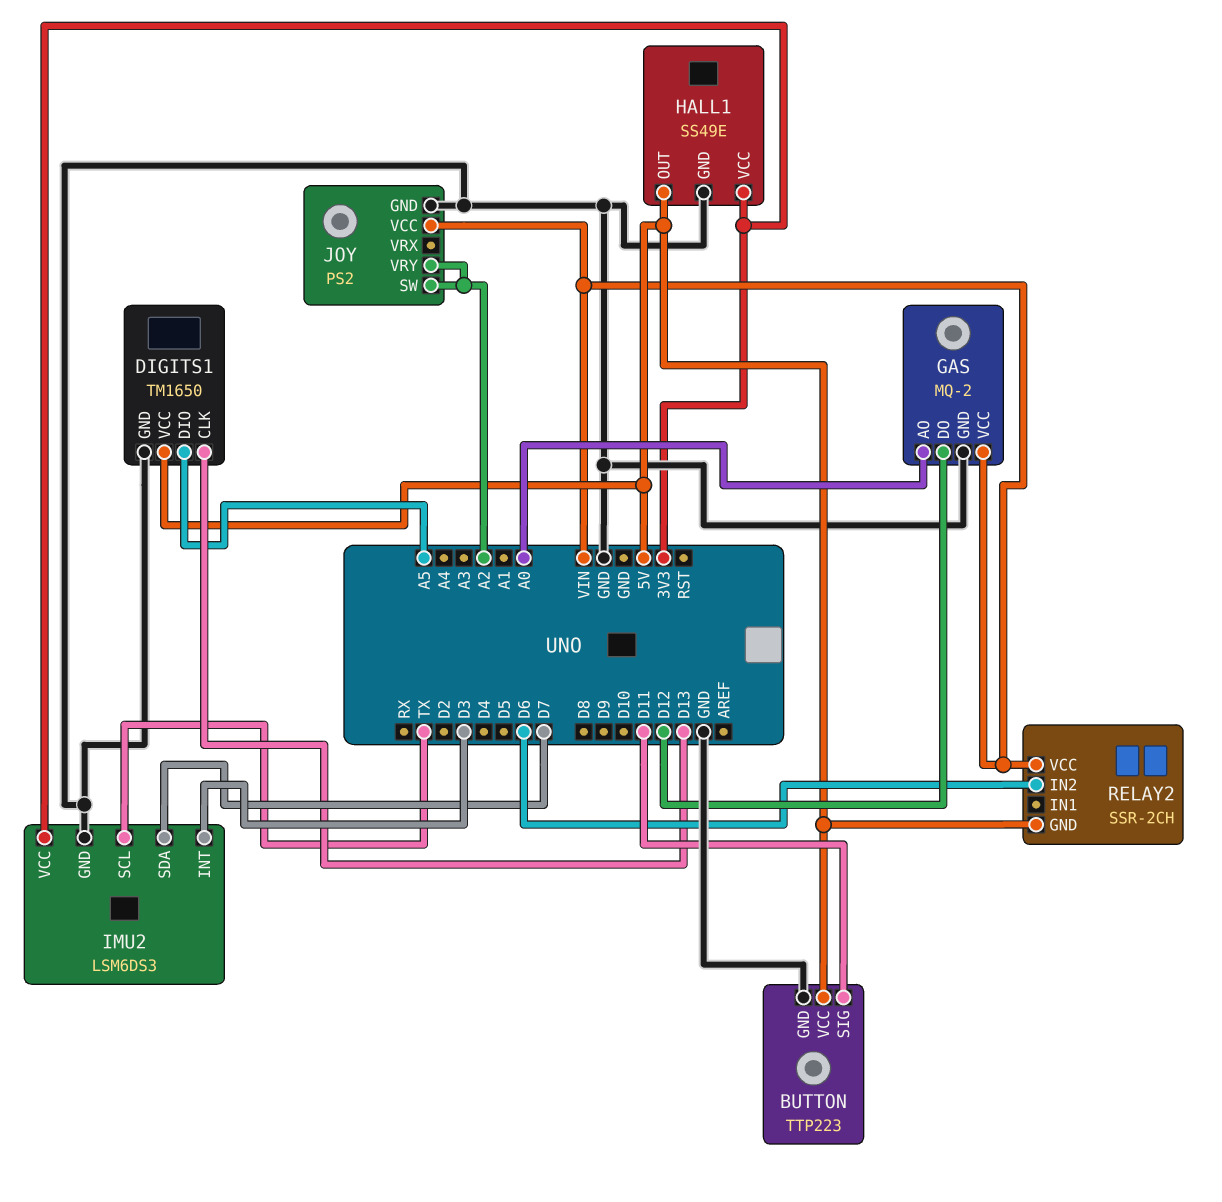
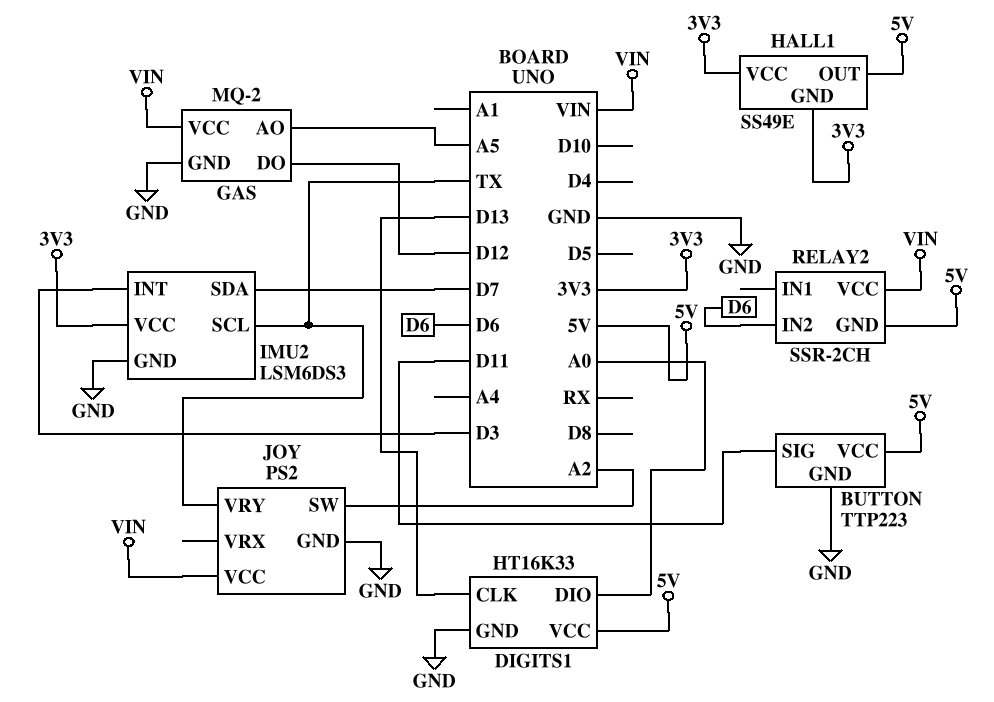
DIGITS1: TM1650 -> HT16K33
DIGITS1 pin DIO: A5 -> A0
GAS pin AO: A0 -> A5
HALL1 pin GND: GND -> 3V3
JOY pin VRY: A2 -> TX

